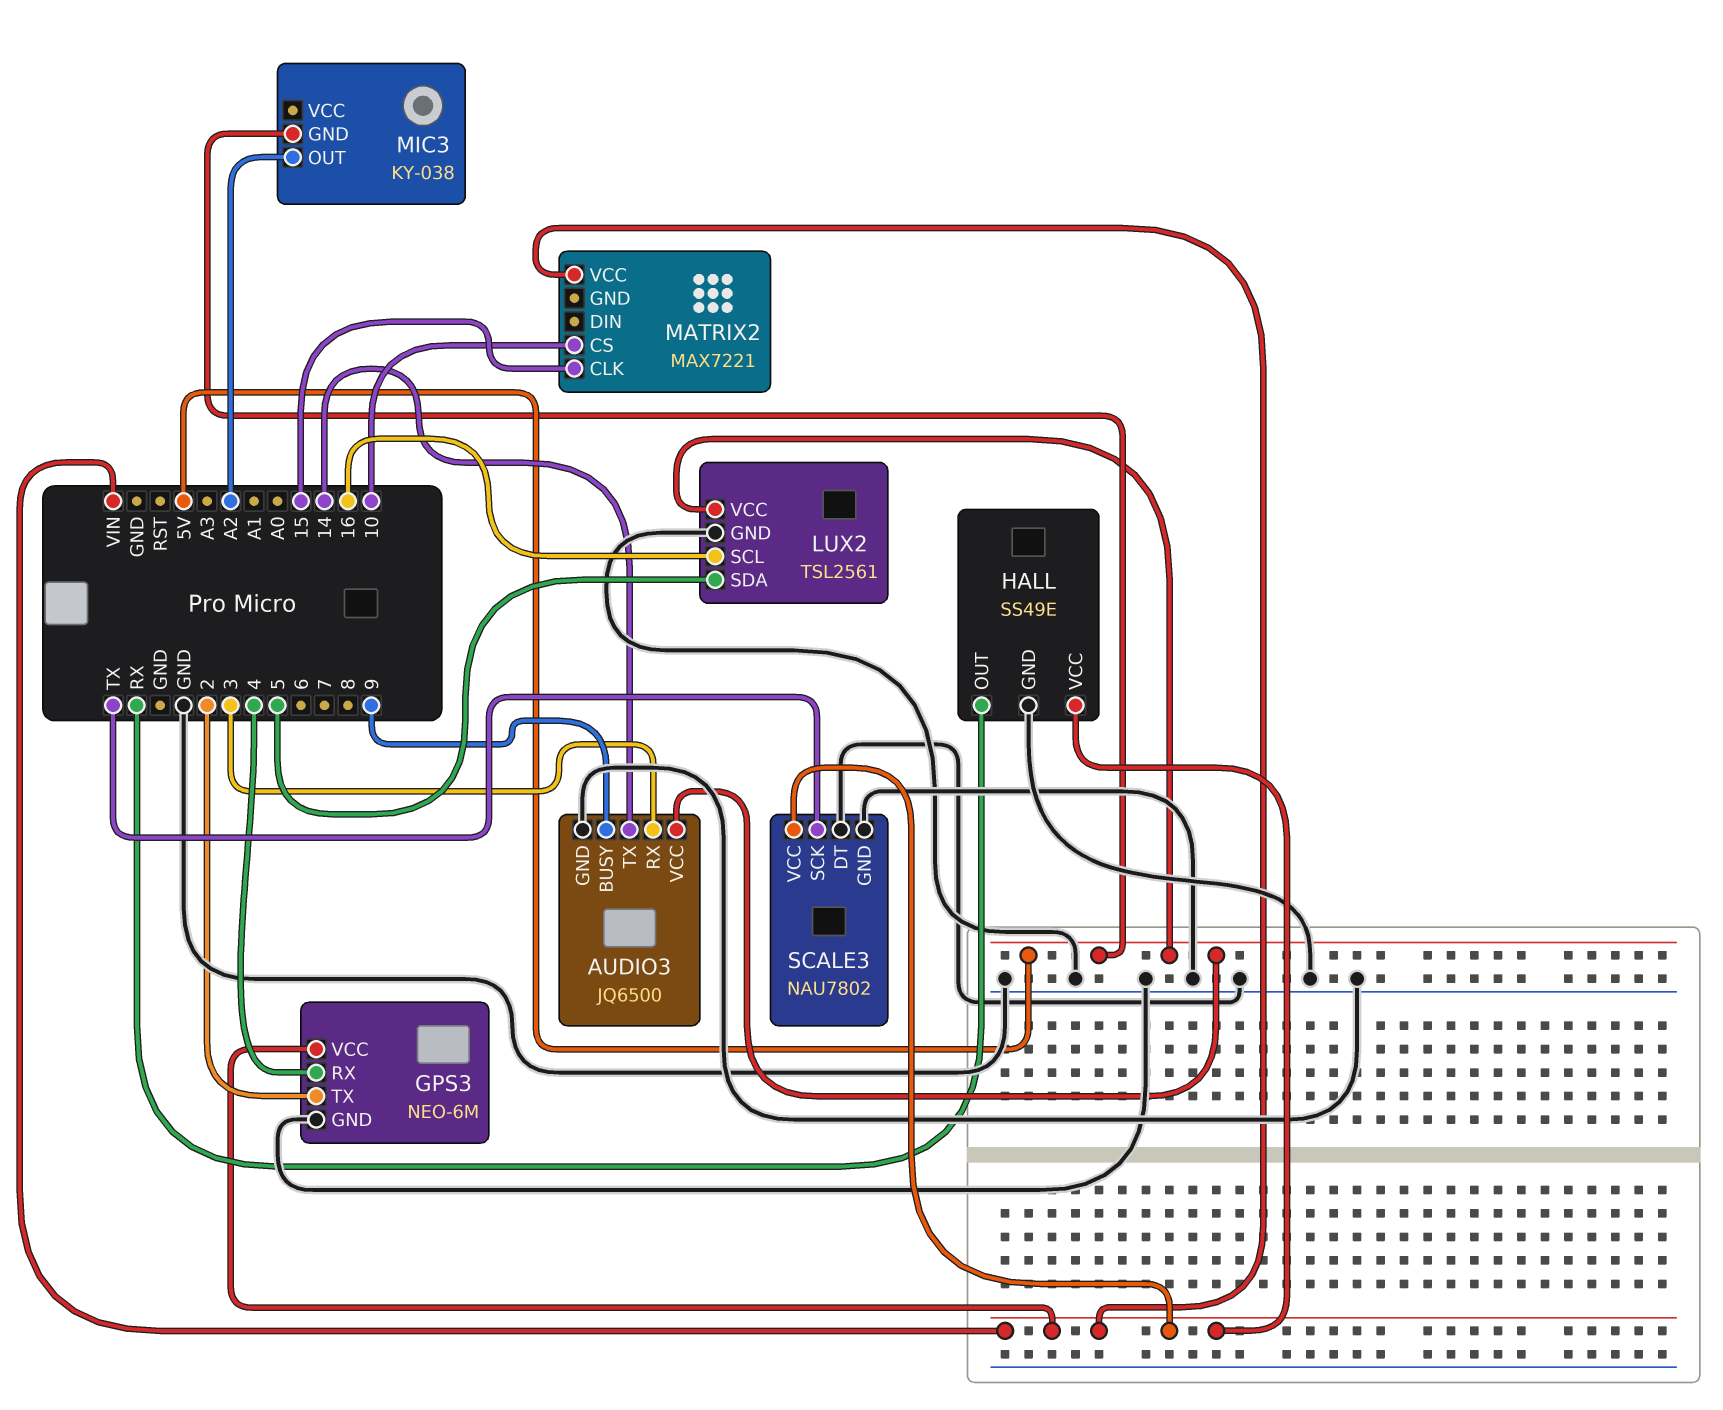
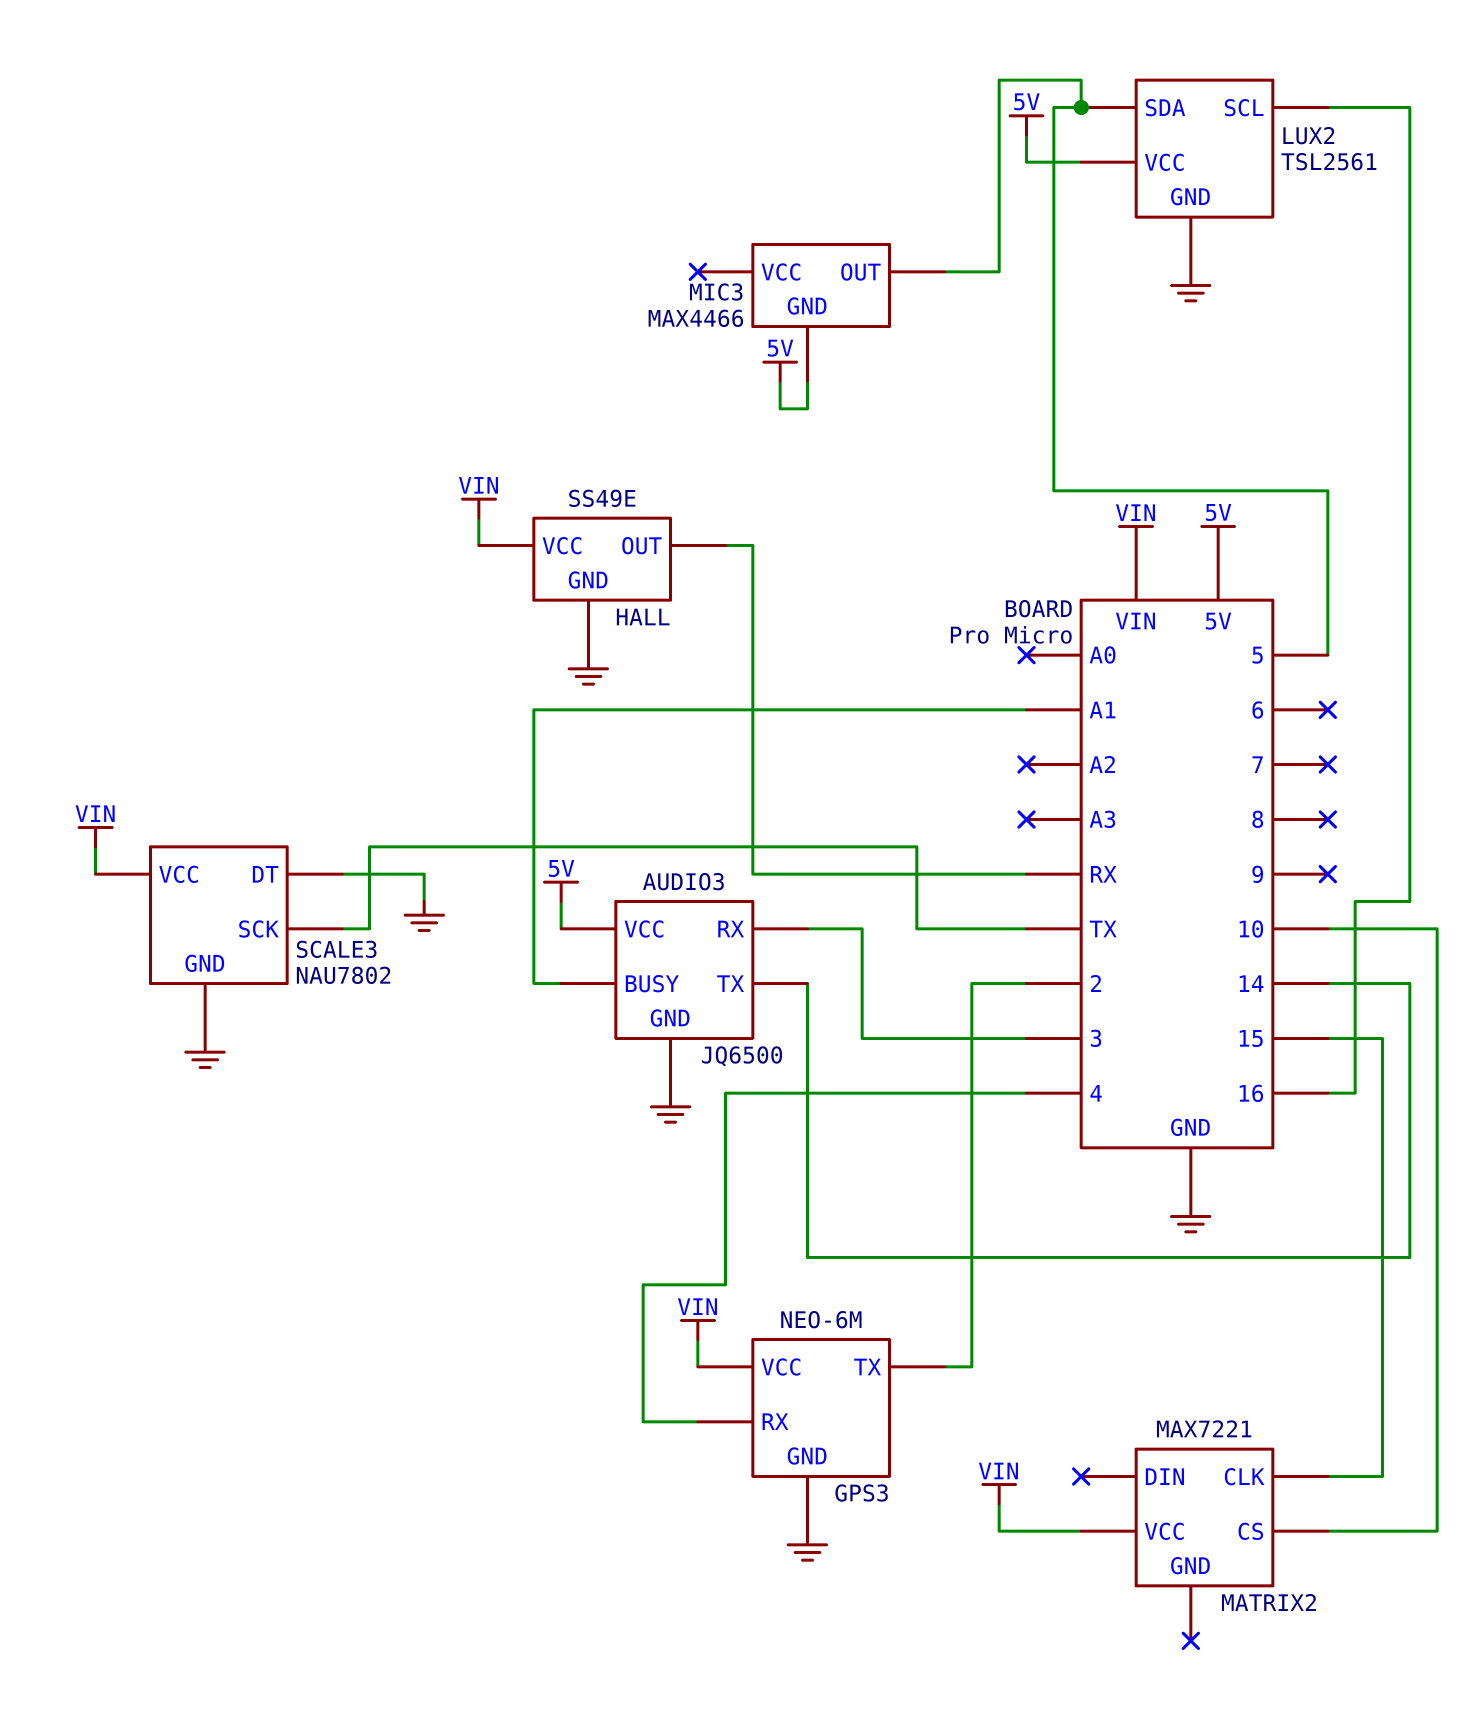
AUDIO3 pin BUSY: 9 -> A1
MIC3: KY-038 -> MAX4466
MIC3 pin OUT: A2 -> 5

